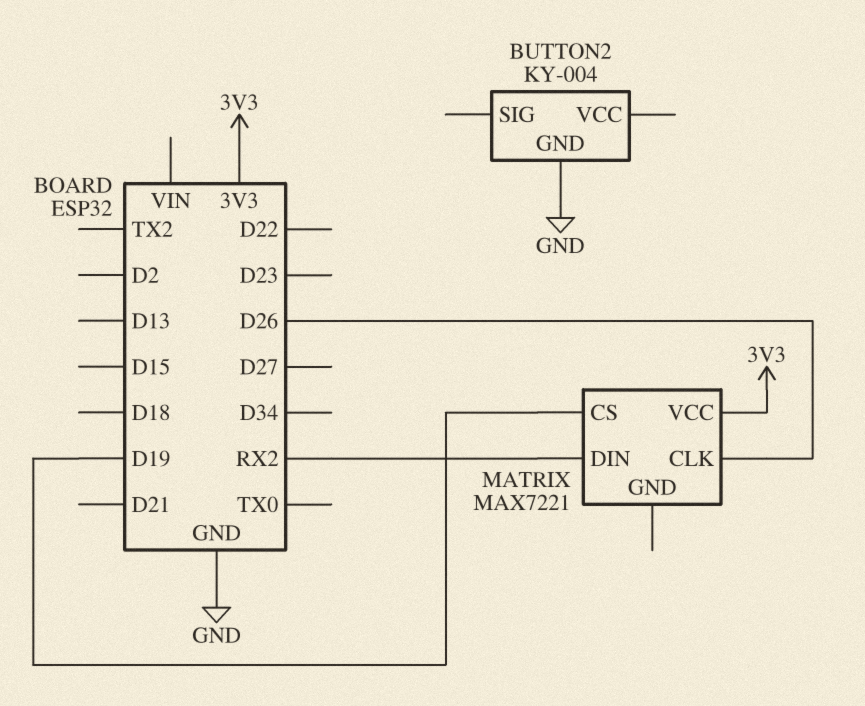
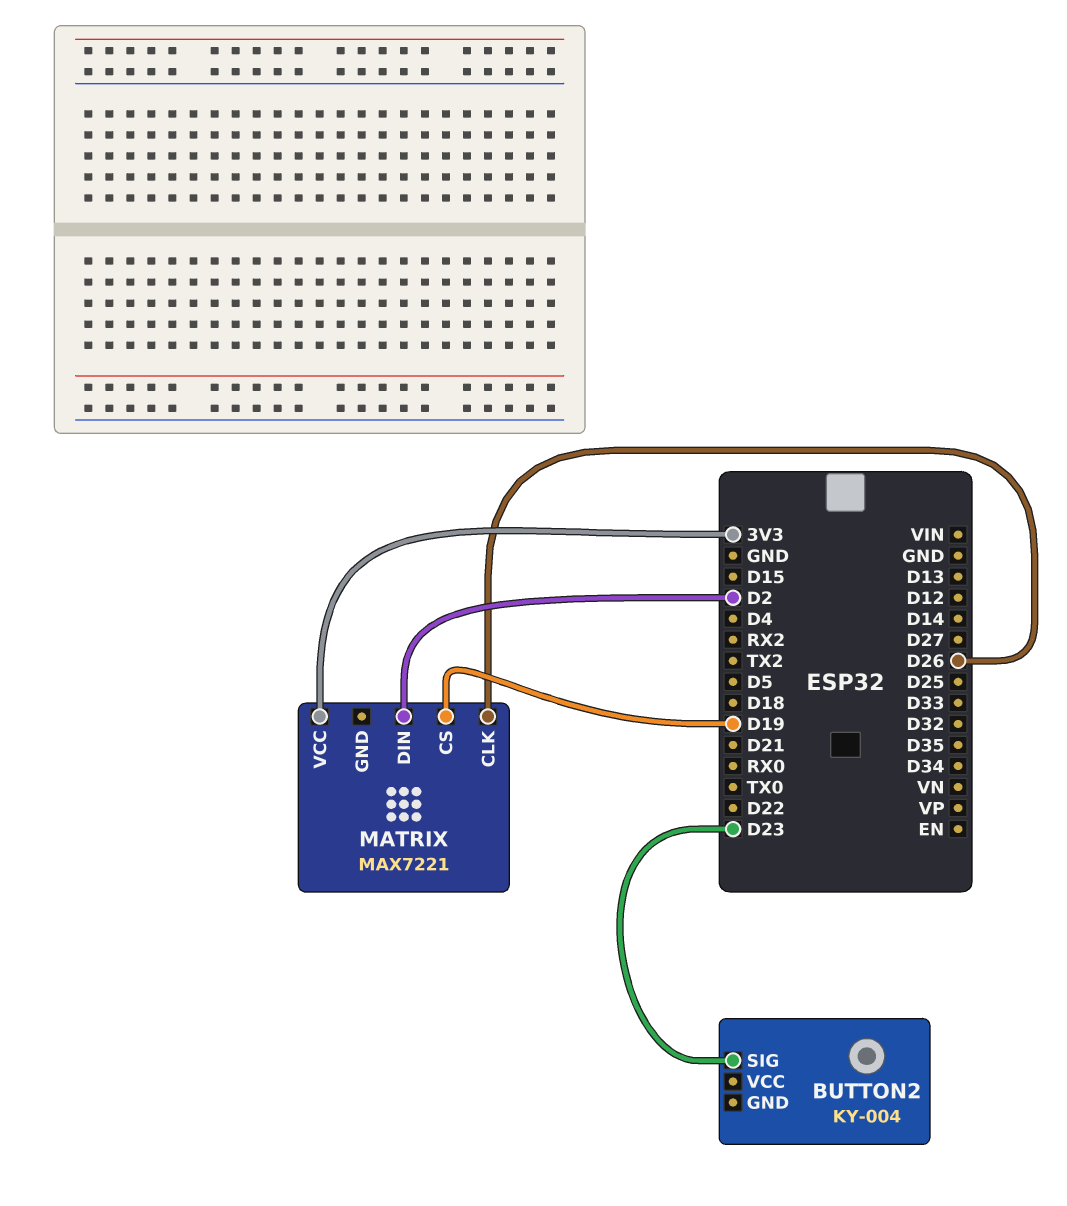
BUTTON2 pin GND: GND -> none
BUTTON2 pin SIG: none -> D23
MATRIX pin DIN: RX2 -> D2

